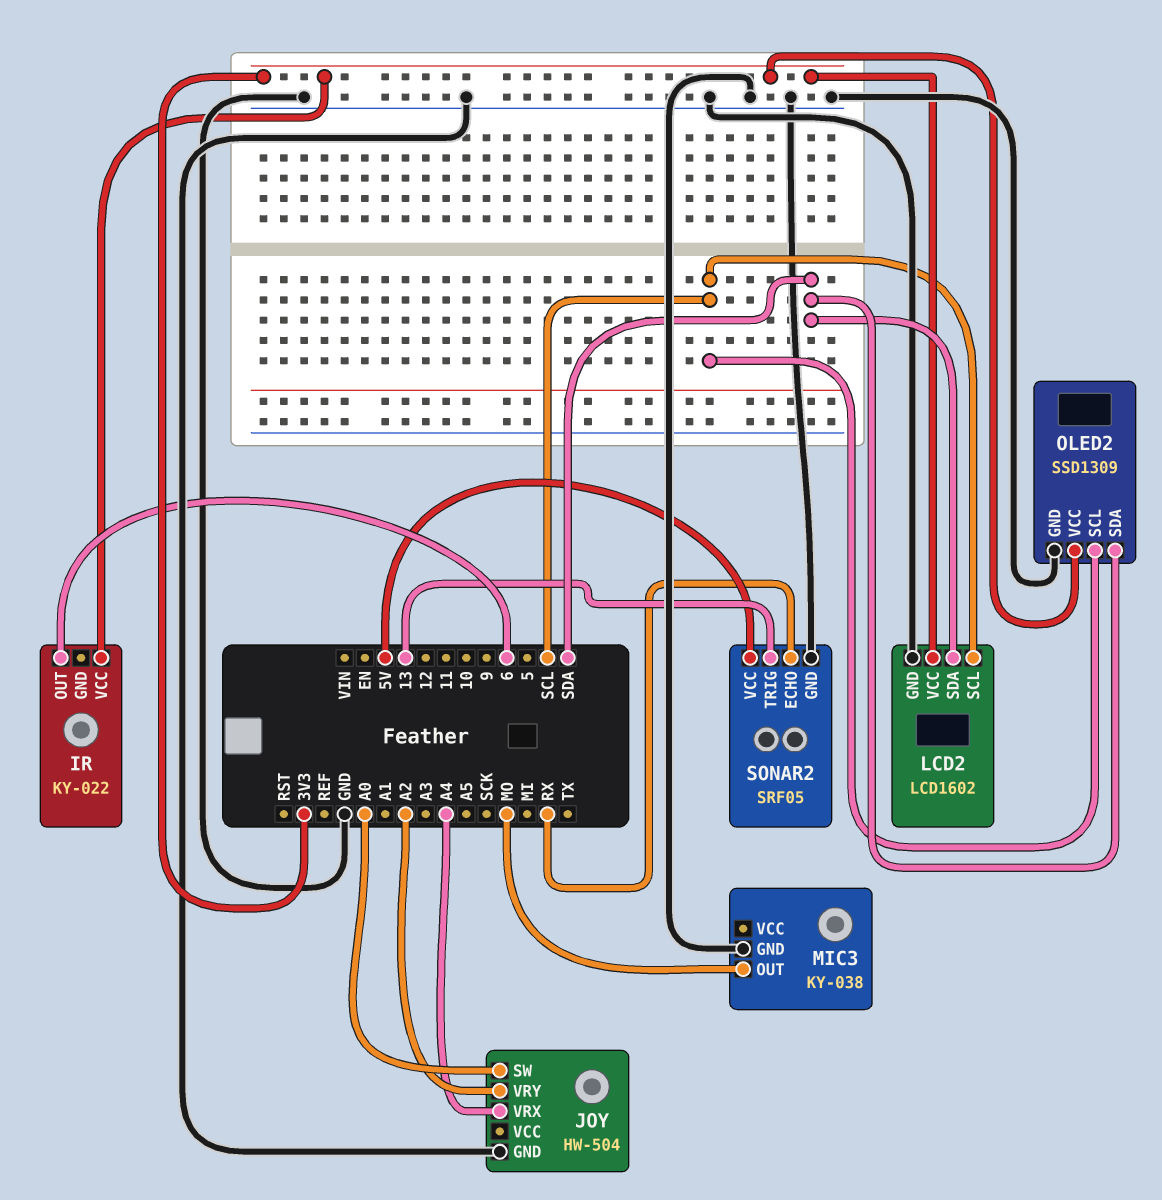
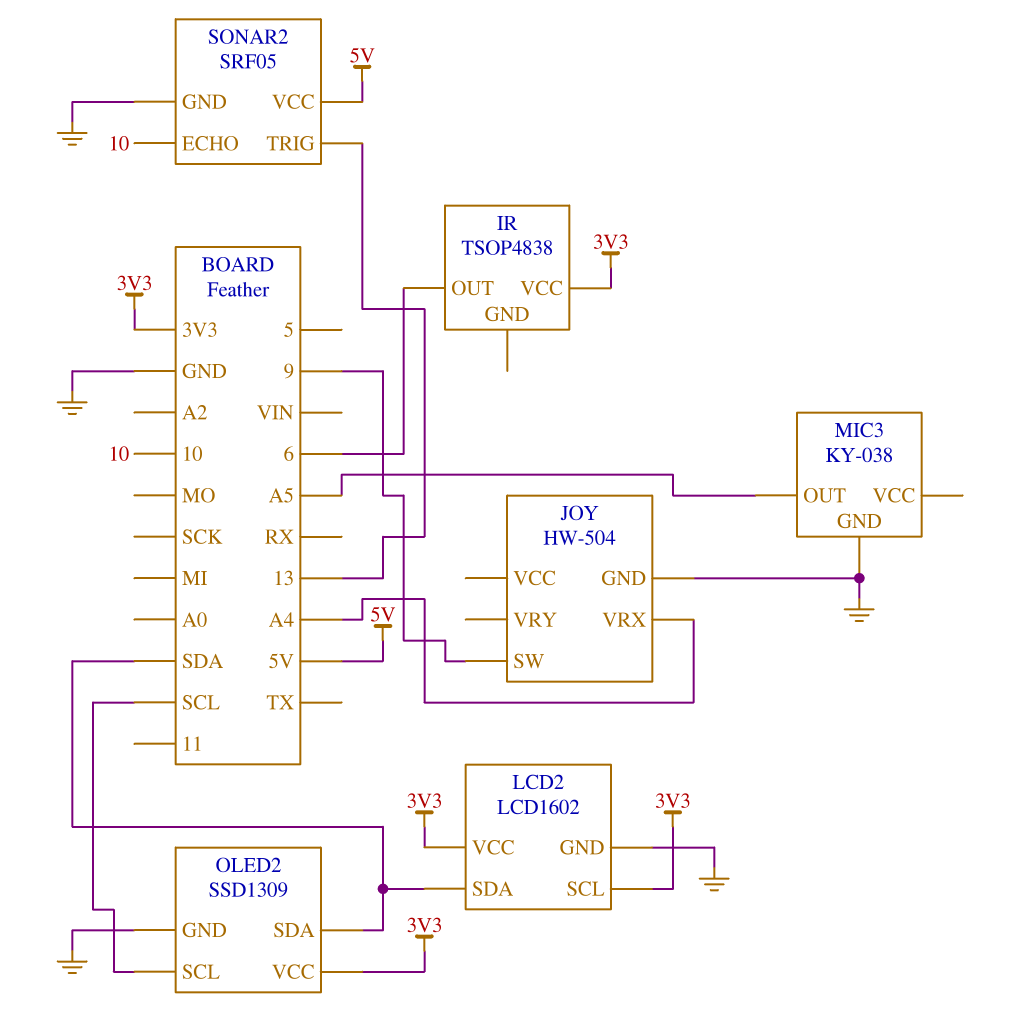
IR: KY-022 -> TSOP4838
JOY pin SW: A0 -> 9
JOY pin VRY: A2 -> none
LCD2 pin SCL: SCL -> 3V3
MIC3 pin OUT: MO -> A5
SONAR2 pin ECHO: RX -> 10

